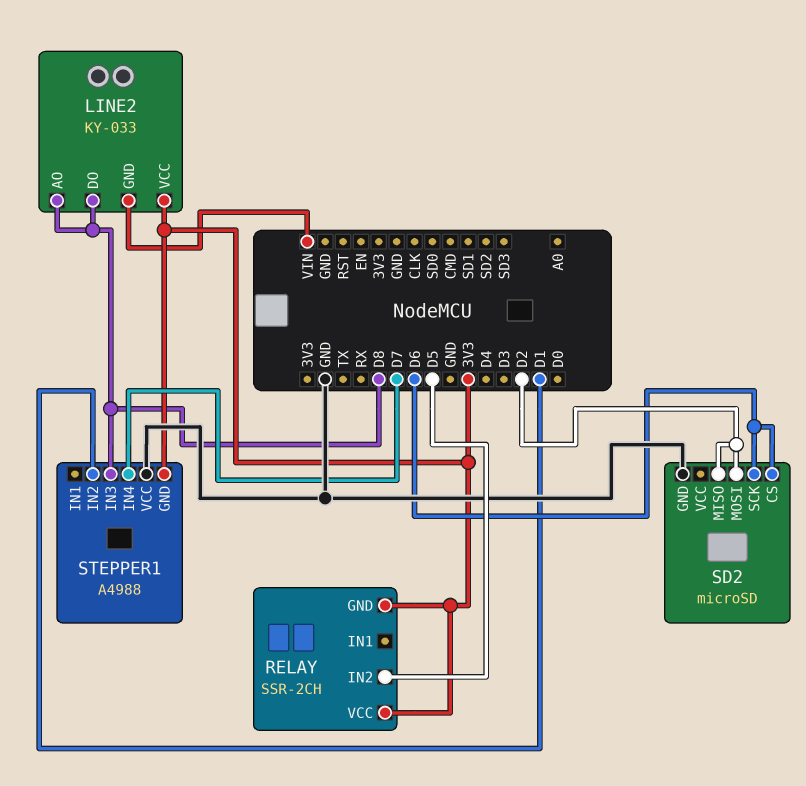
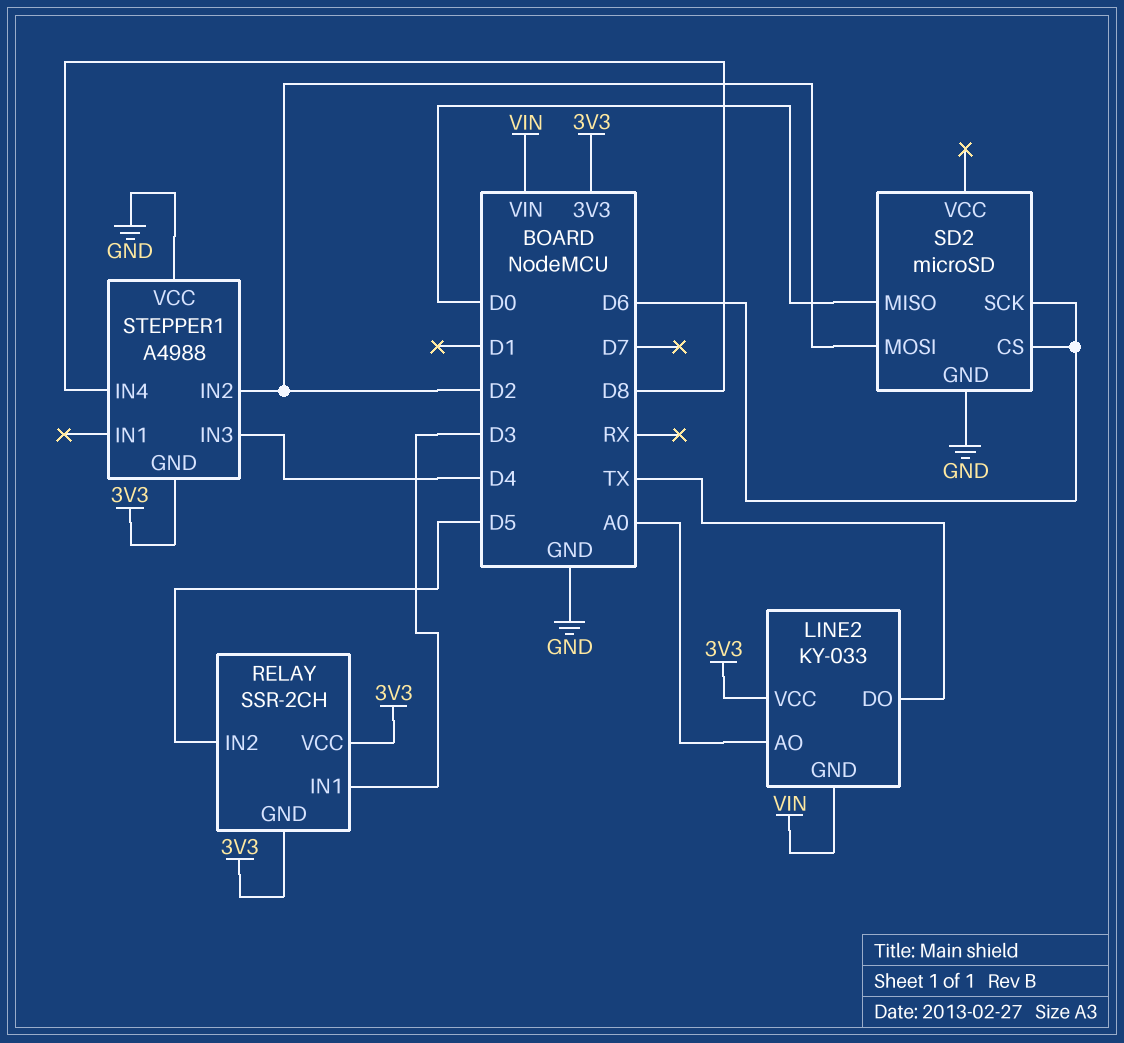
LINE2 pin AO: D8 -> A0
LINE2 pin DO: D8 -> TX
RELAY pin IN1: none -> D3
SD2 pin MISO: D2 -> D0
STEPPER1 pin IN2: D1 -> D2
STEPPER1 pin IN3: D8 -> D4
STEPPER1 pin IN4: D7 -> D8

